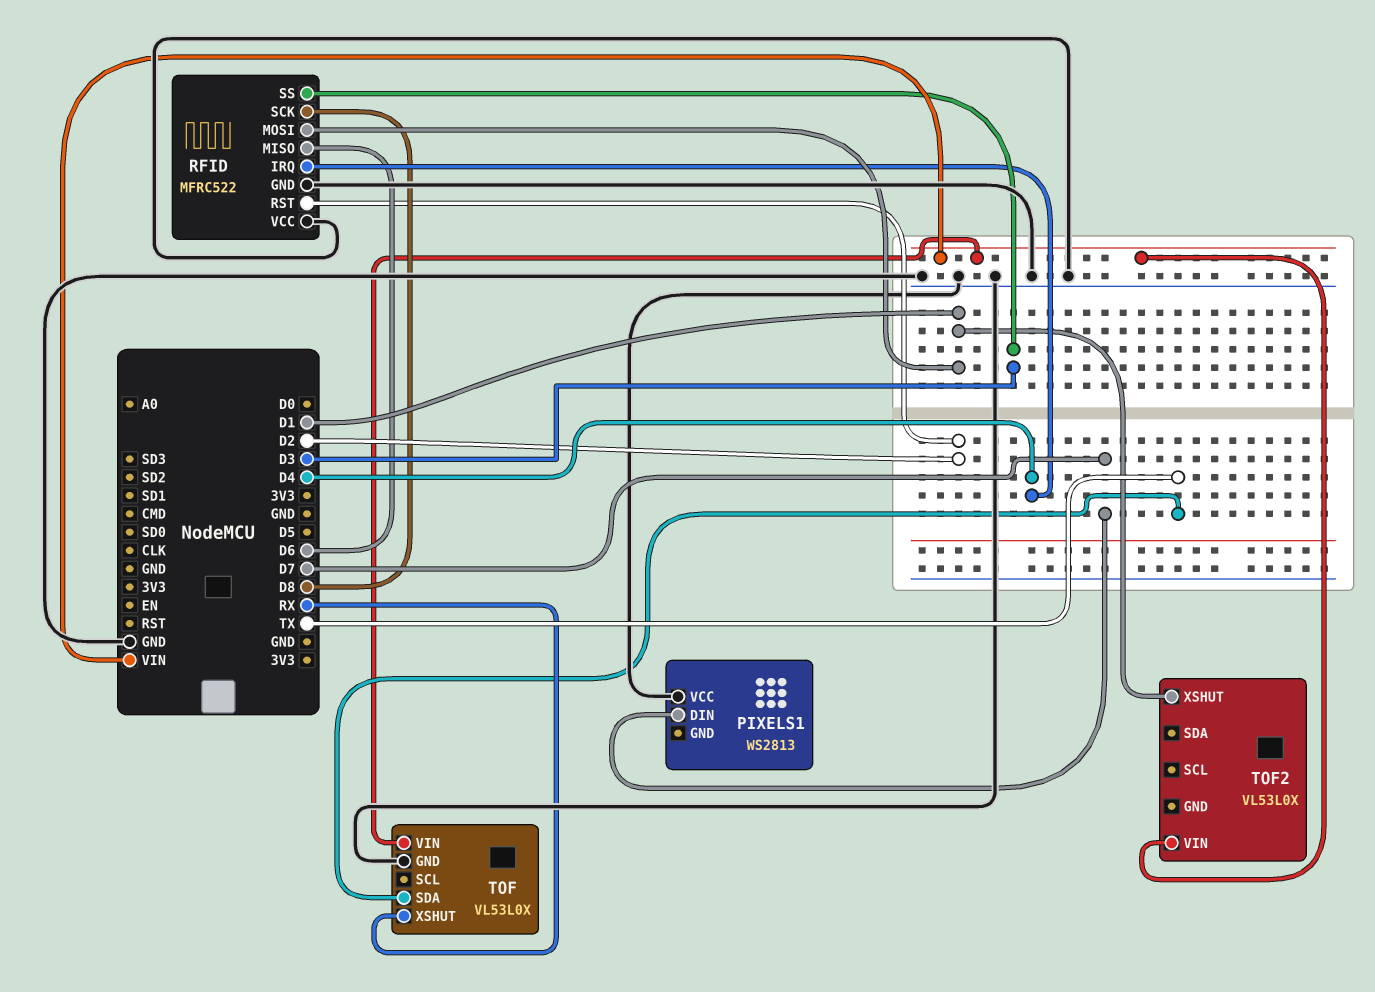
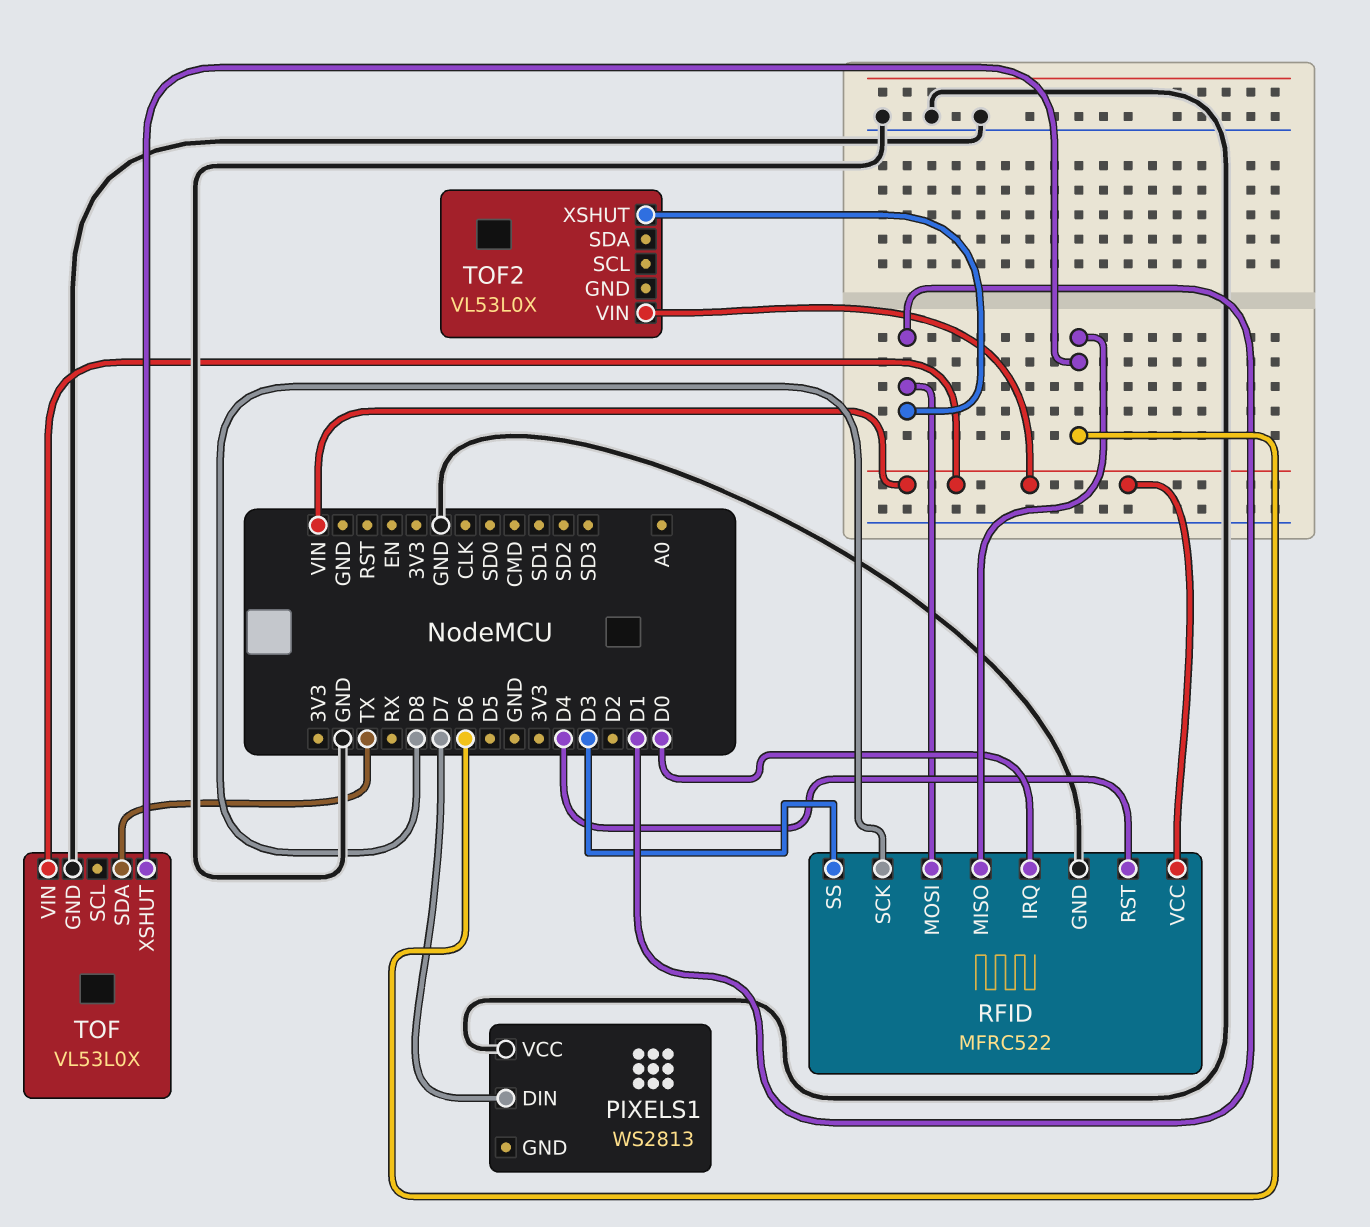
RFID pin IRQ: D4 -> D0
RFID pin RST: D2 -> D4
RFID pin VCC: GND -> VIN
TOF pin XSHUT: RX -> D6

